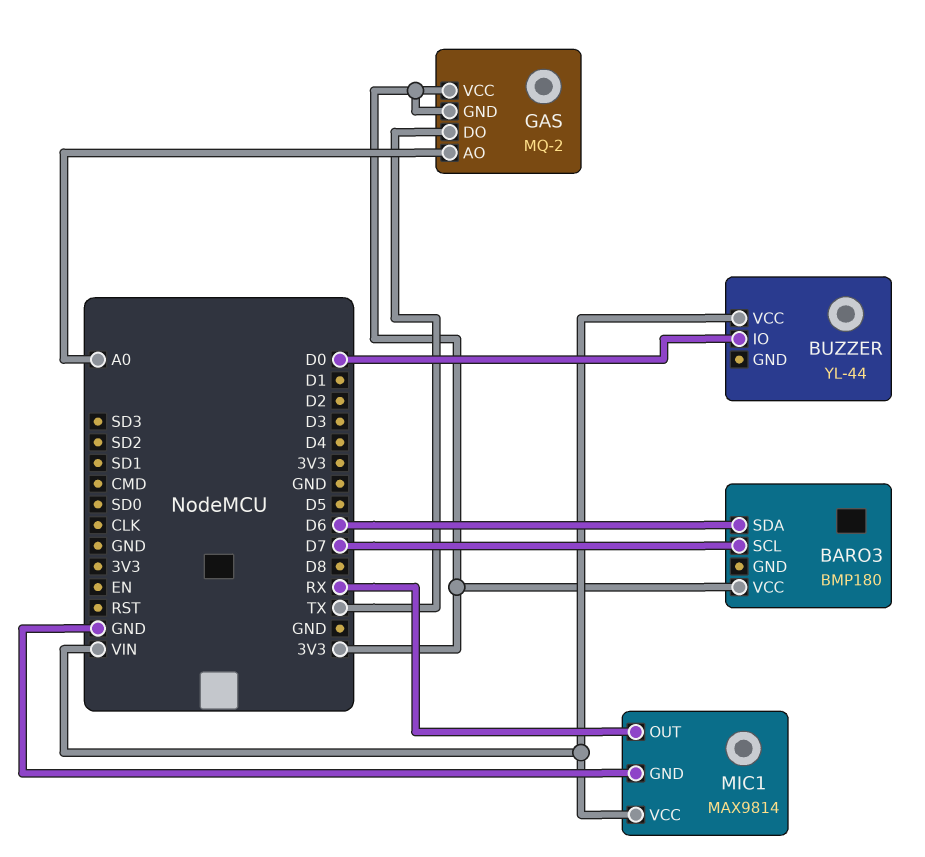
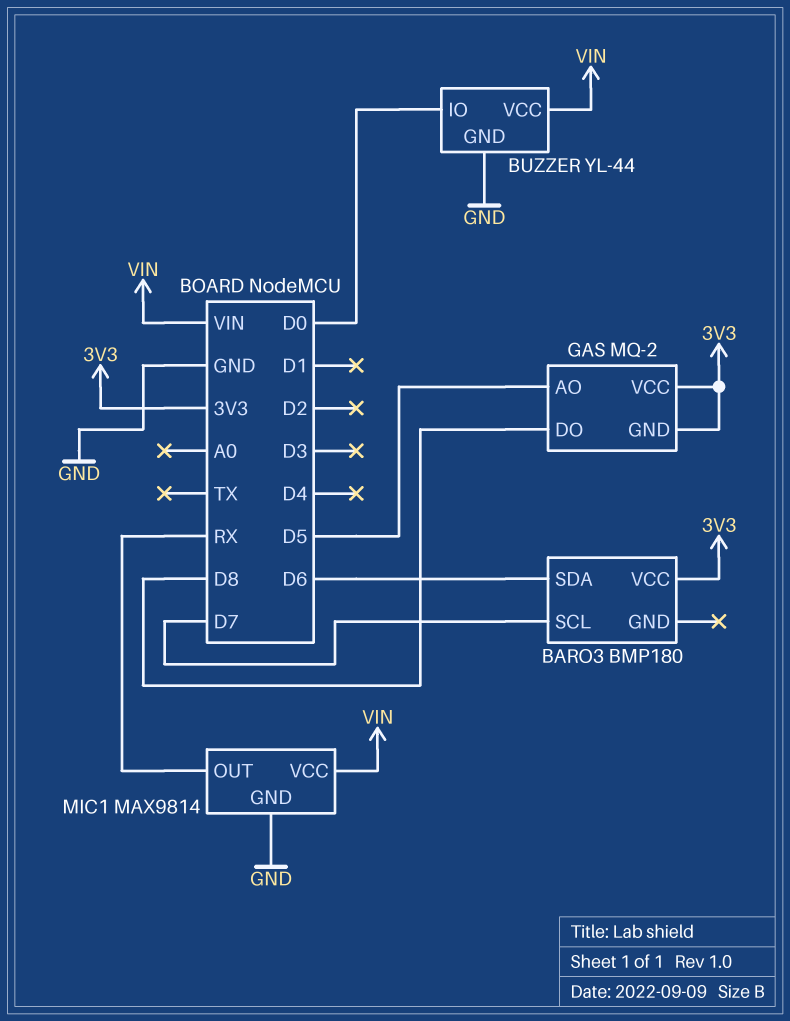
BUZZER pin GND: none -> GND
GAS pin AO: A0 -> D5
GAS pin DO: TX -> D8

